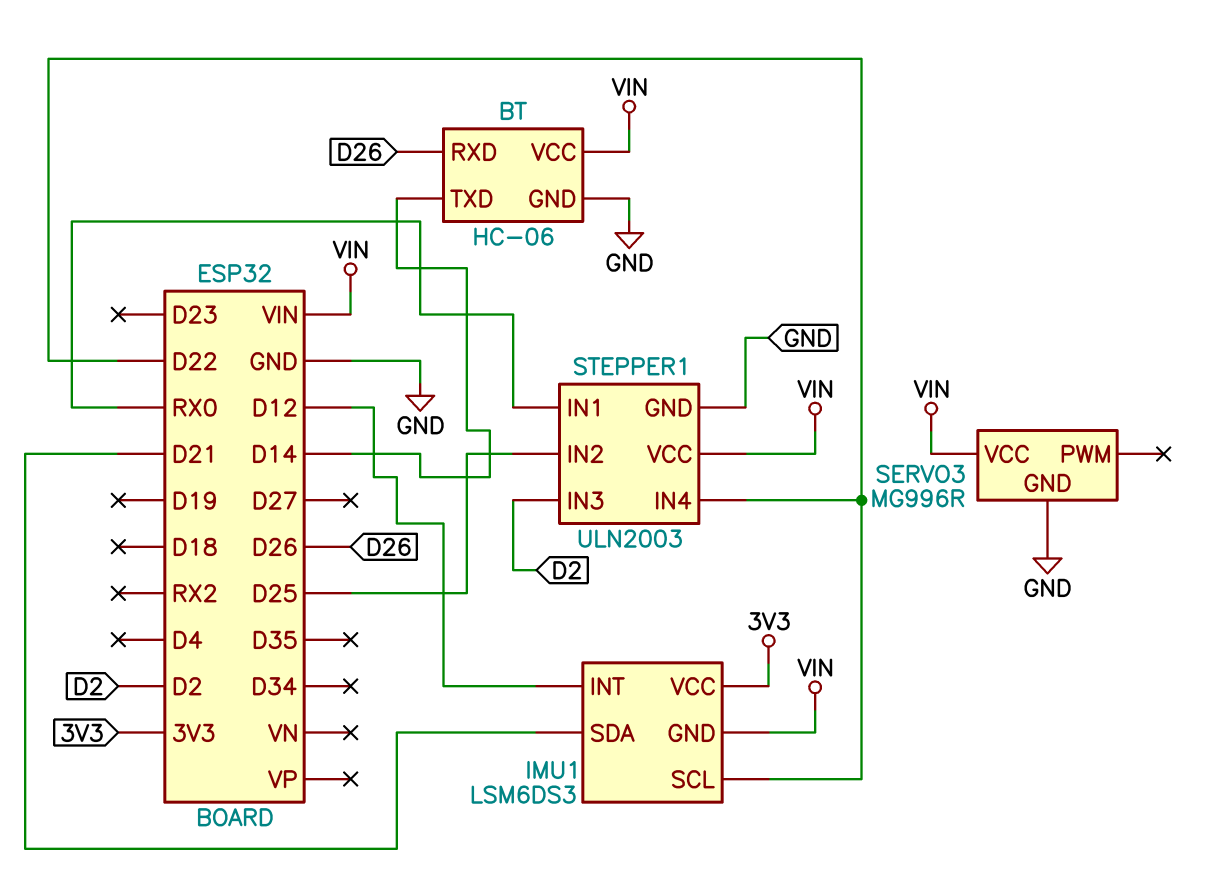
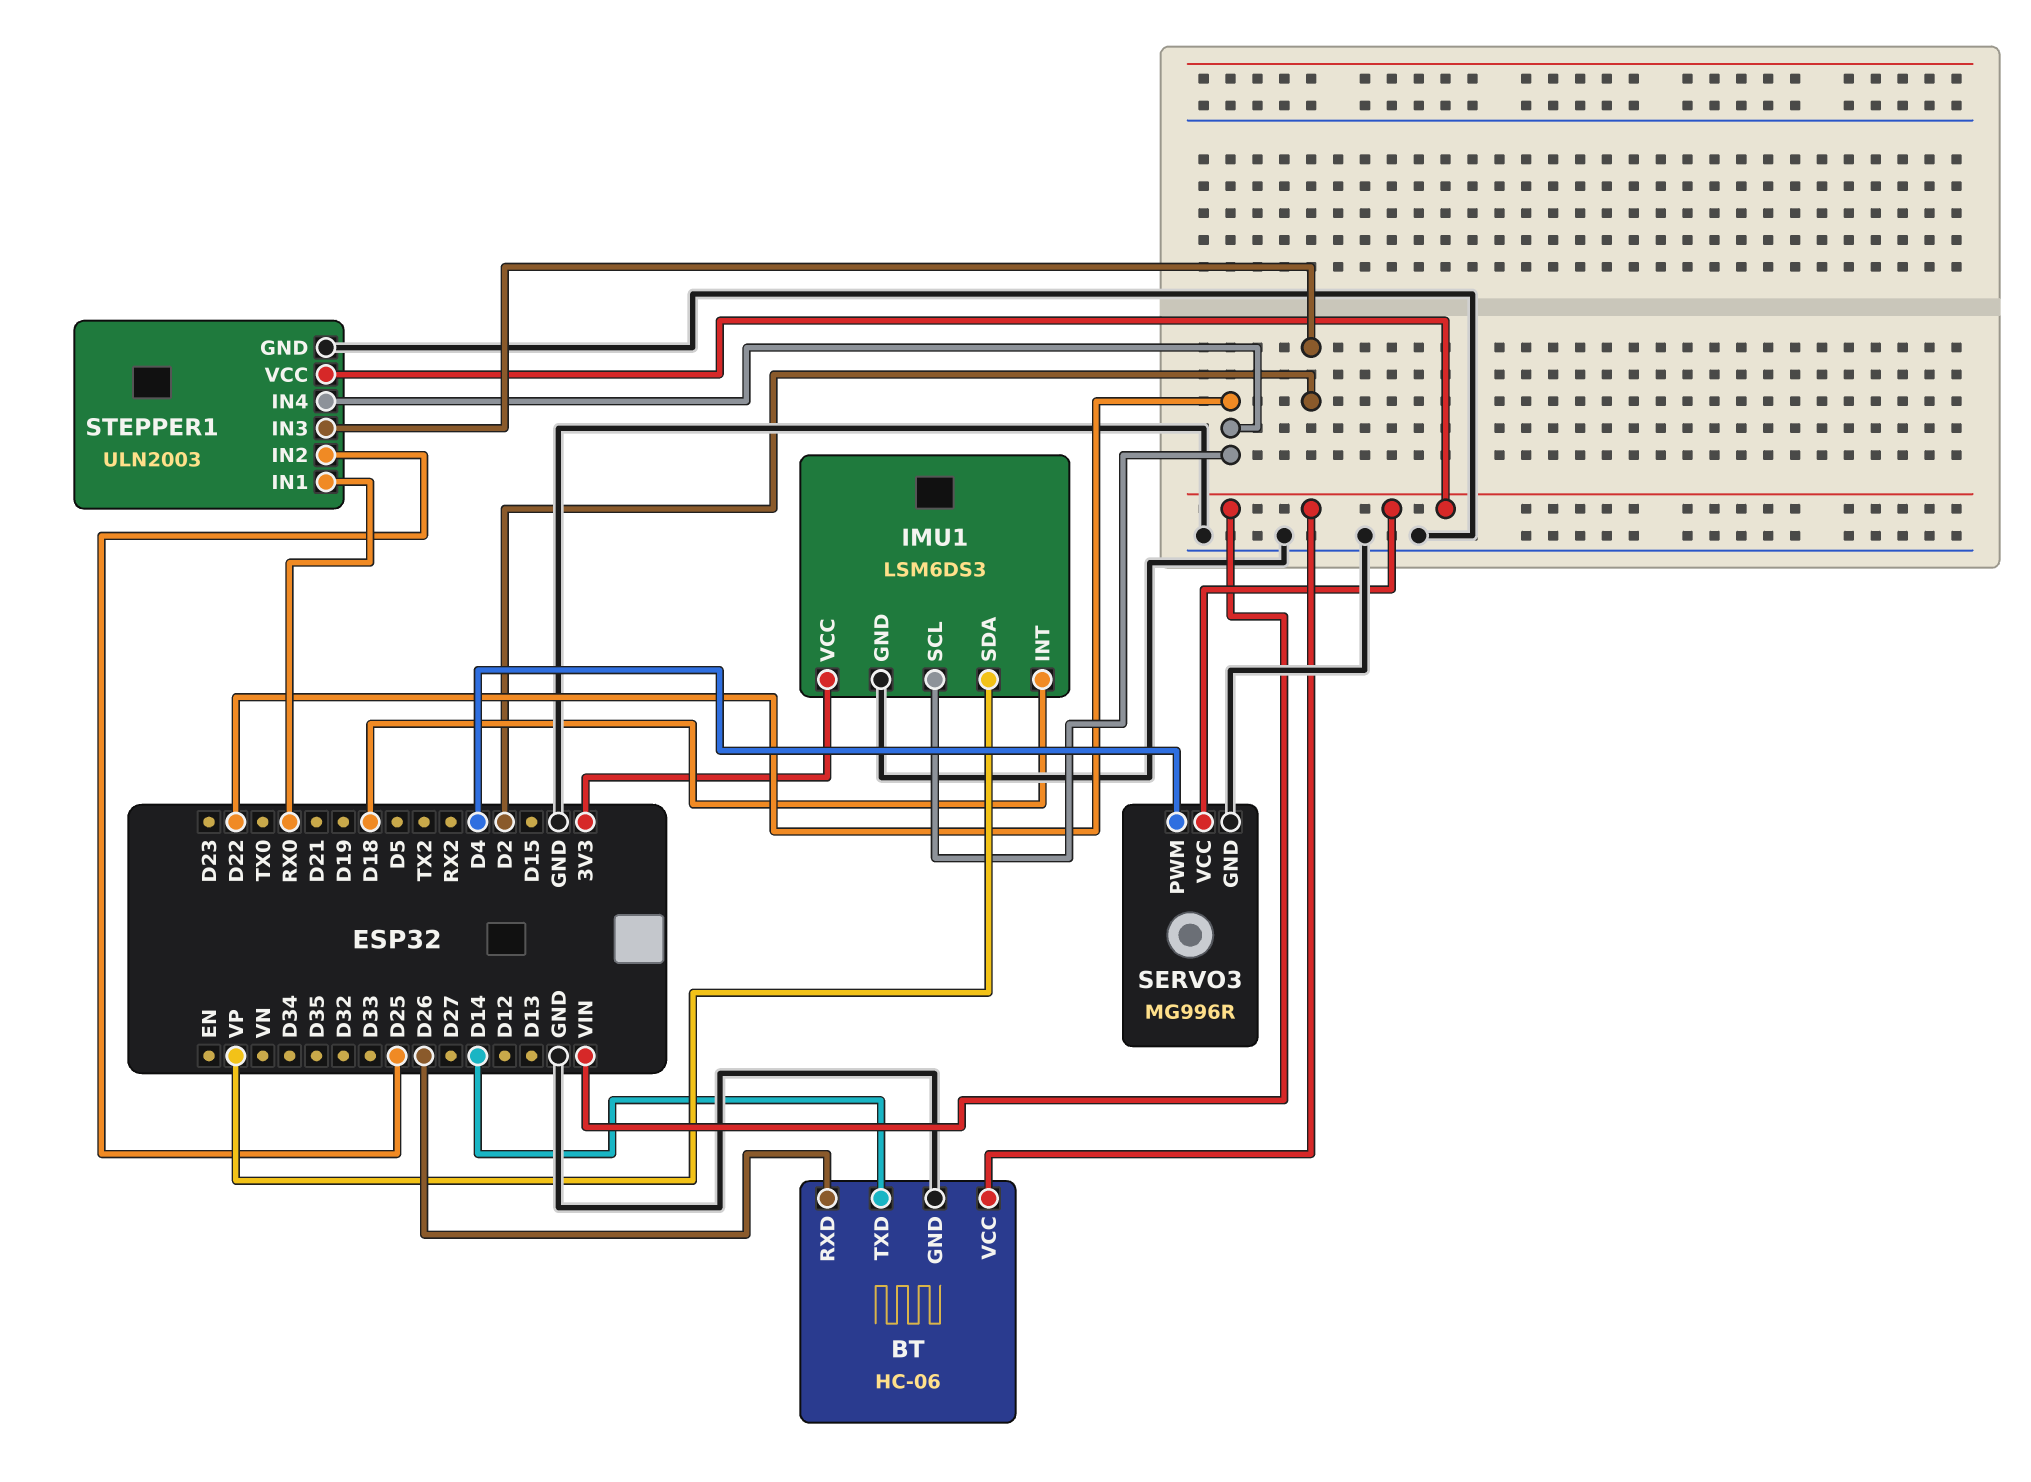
IMU1 pin GND: VIN -> GND
IMU1 pin INT: D12 -> D18
IMU1 pin SDA: D21 -> VP
SERVO3 pin PWM: none -> D4

